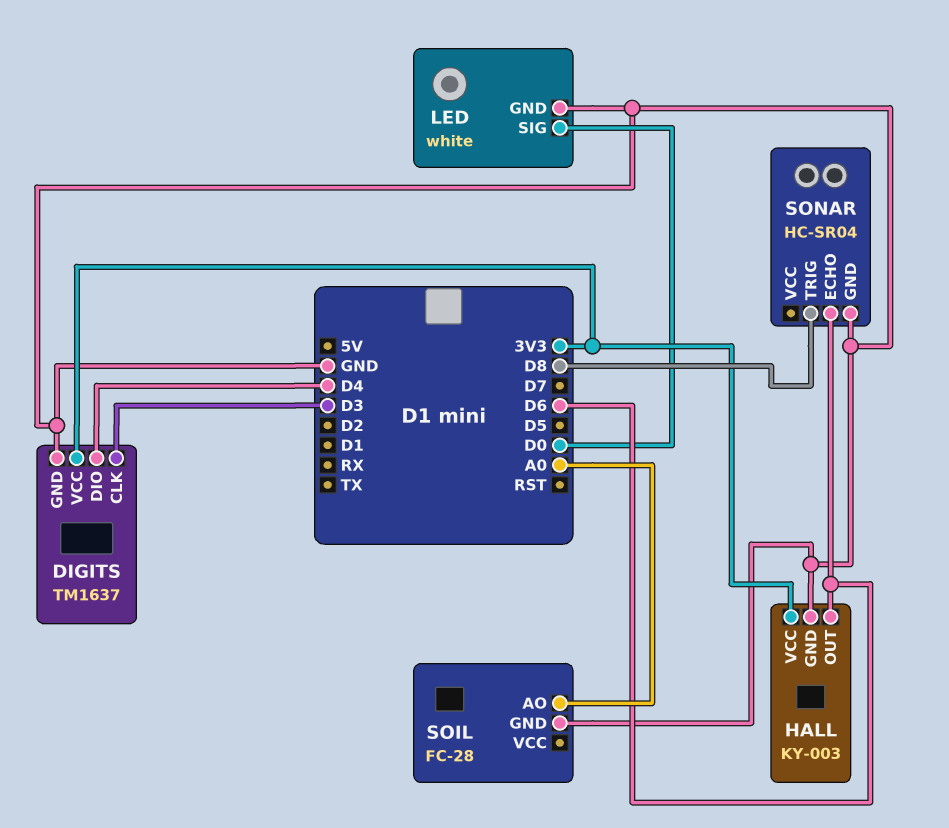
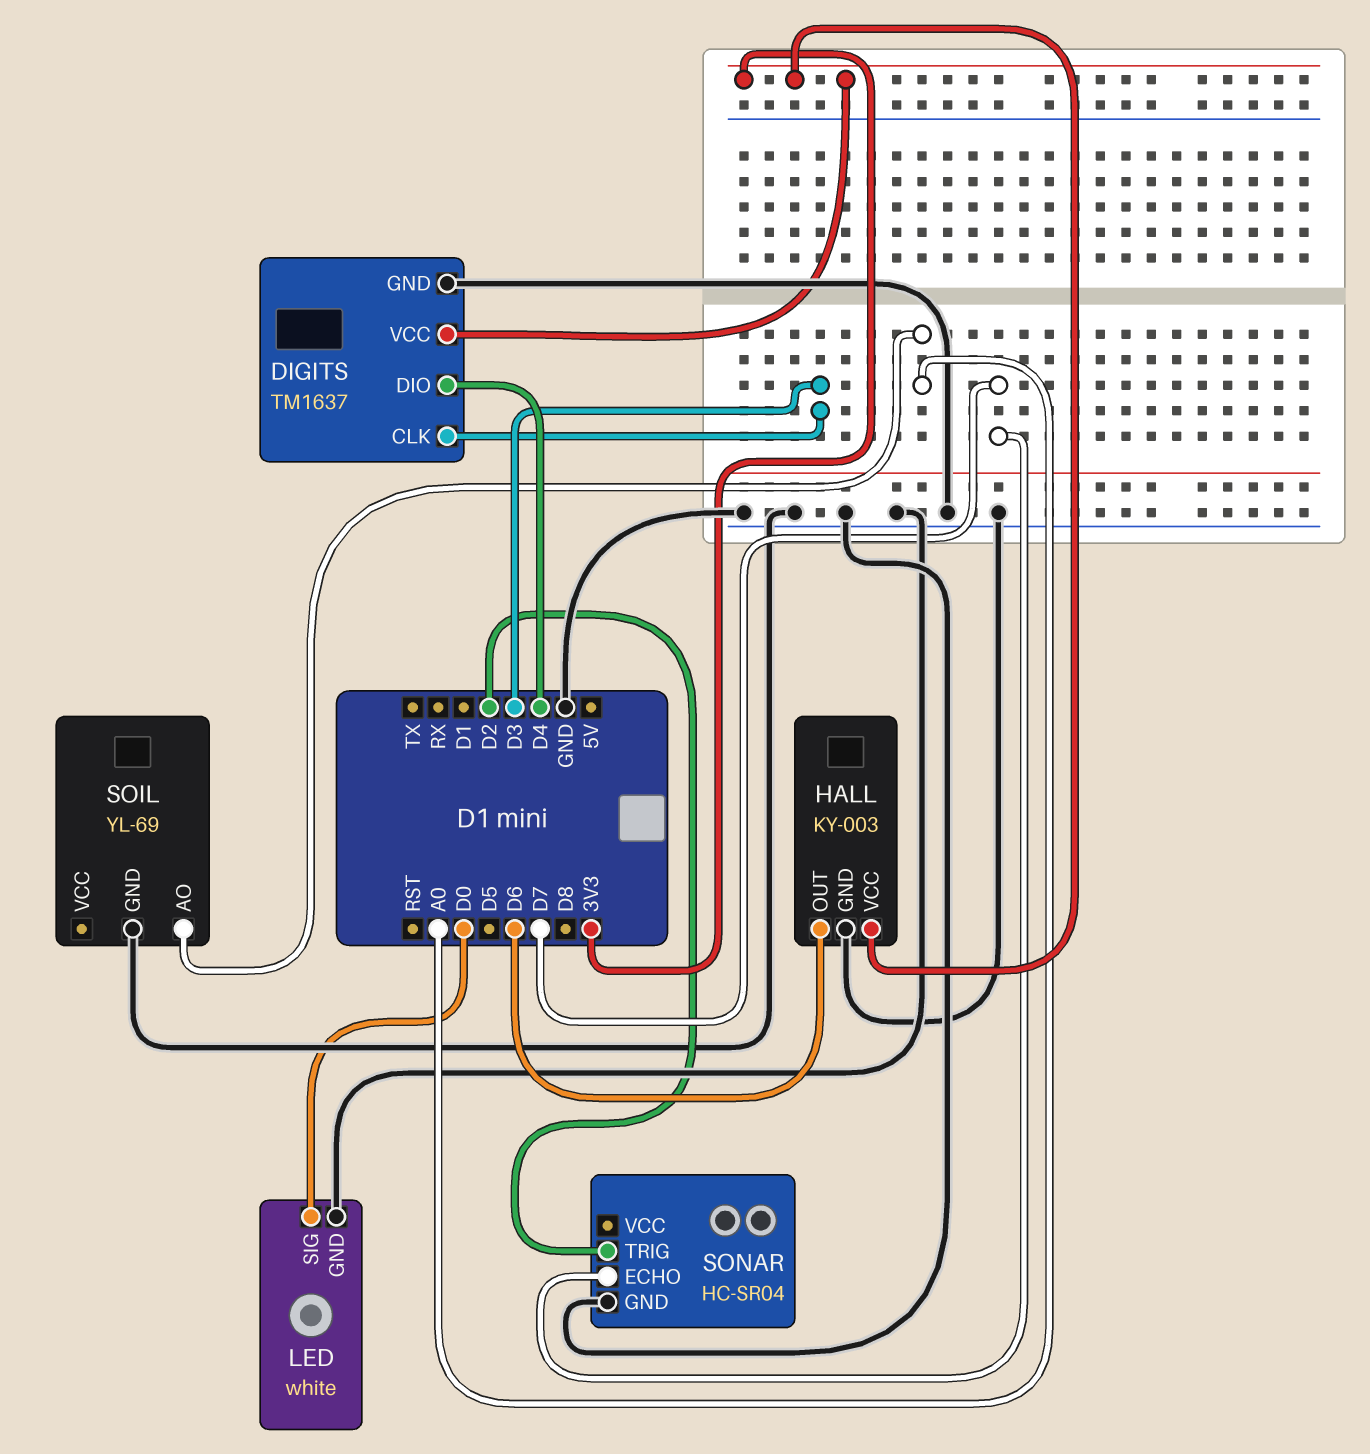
SOIL: FC-28 -> YL-69
SONAR pin ECHO: D6 -> D7
SONAR pin TRIG: D8 -> D2

